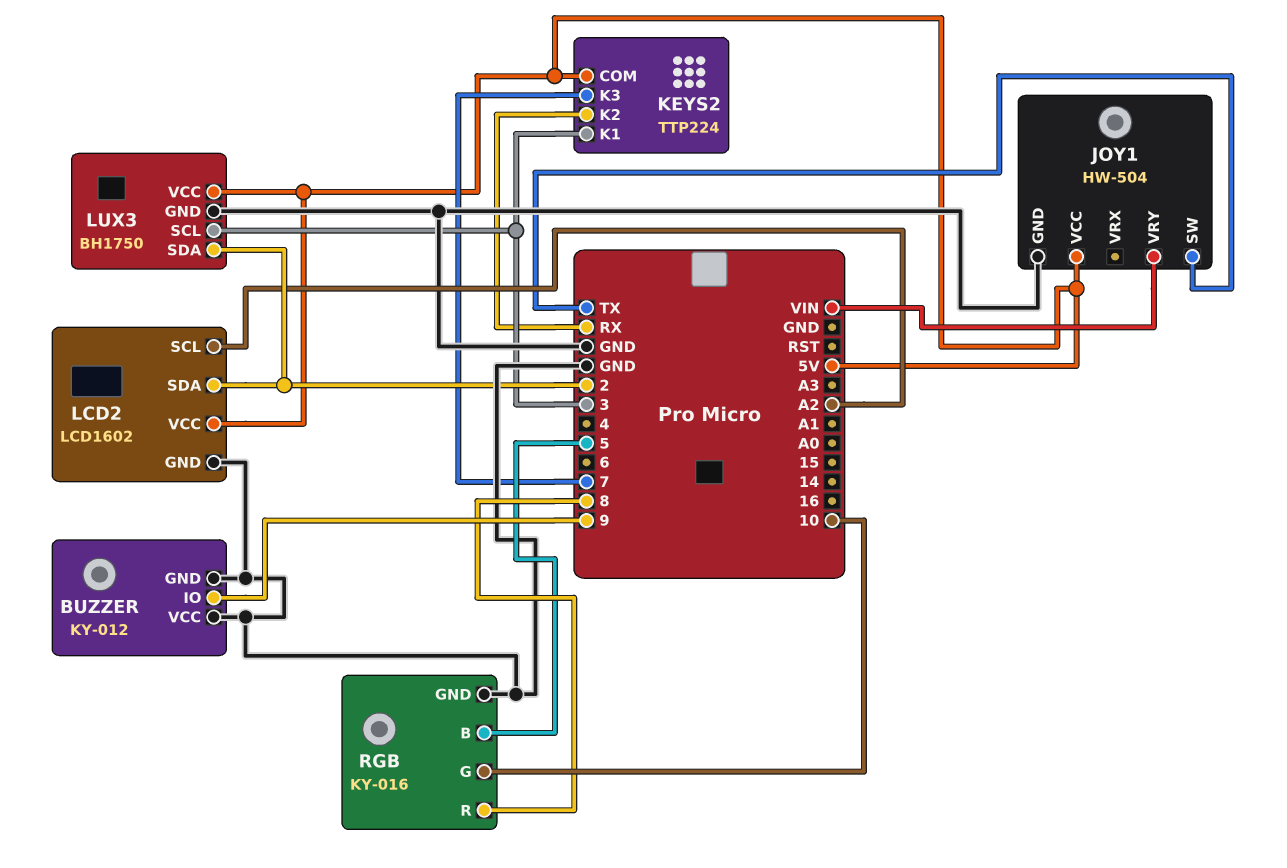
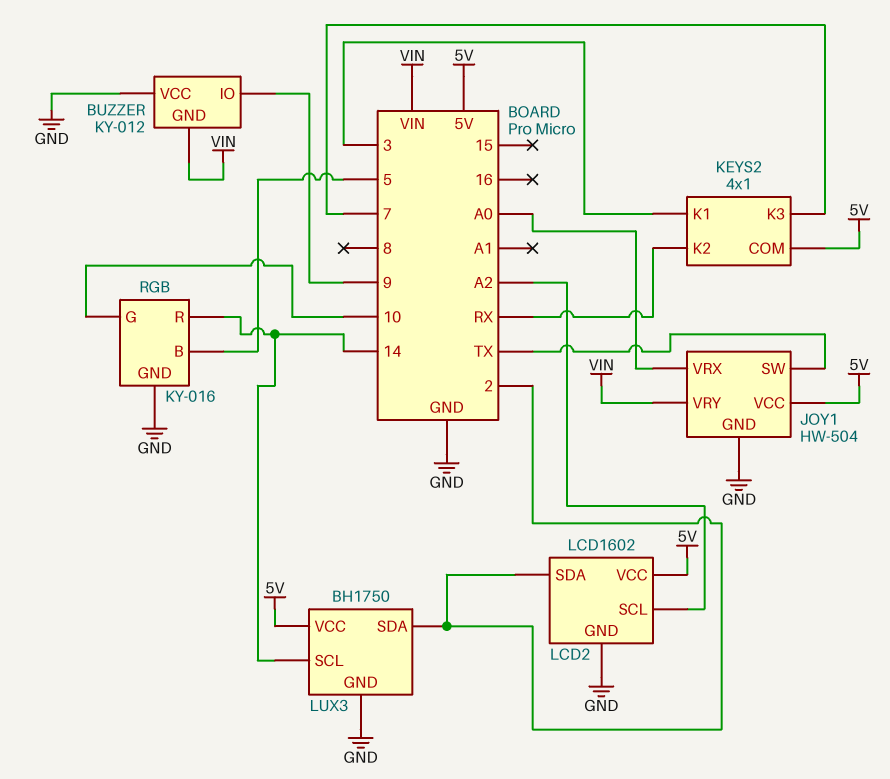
BUZZER pin GND: GND -> VIN
JOY1 pin VRX: none -> A0
KEYS2: TTP224 -> 4x1
LUX3 pin SCL: 3 -> 14
RGB pin R: 8 -> 14

